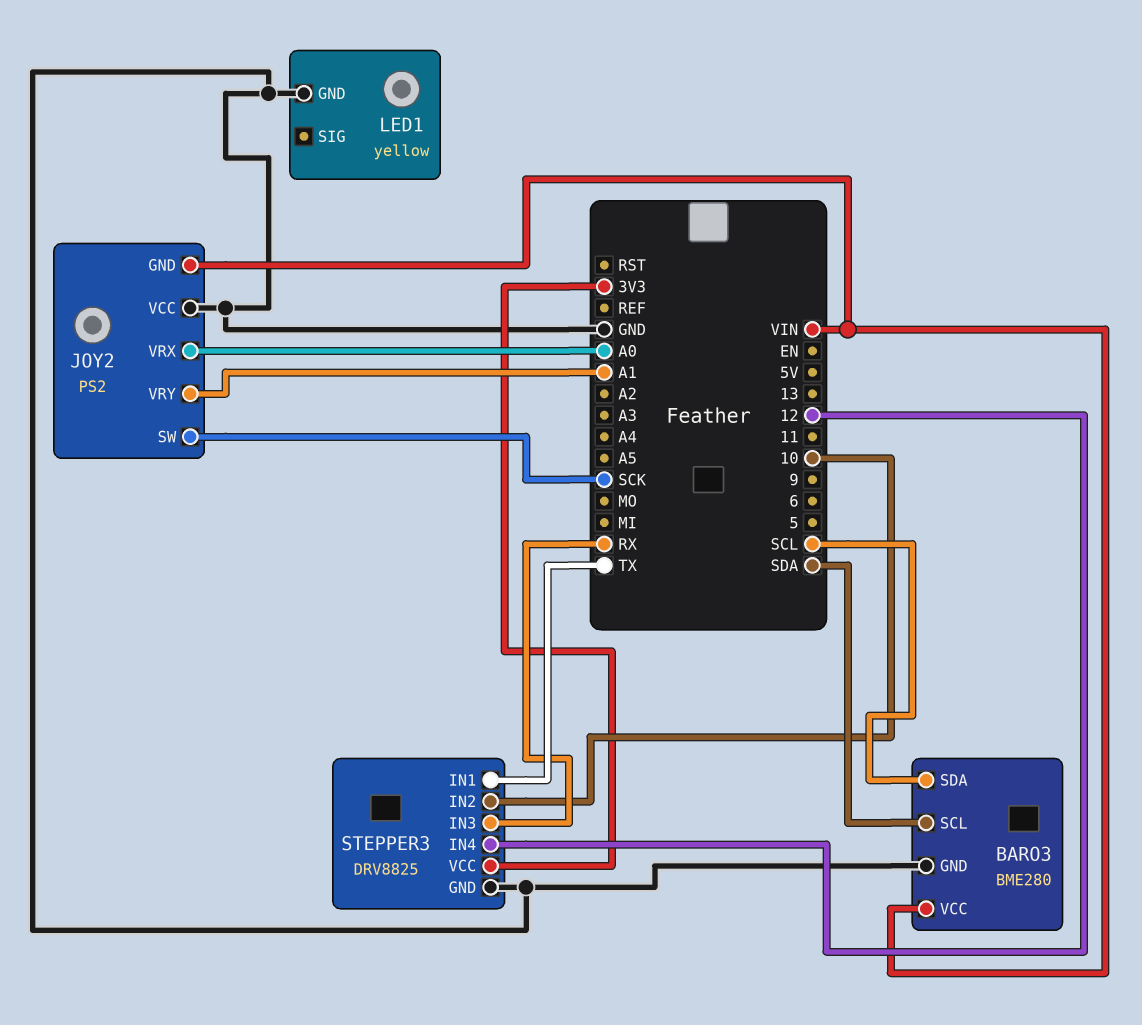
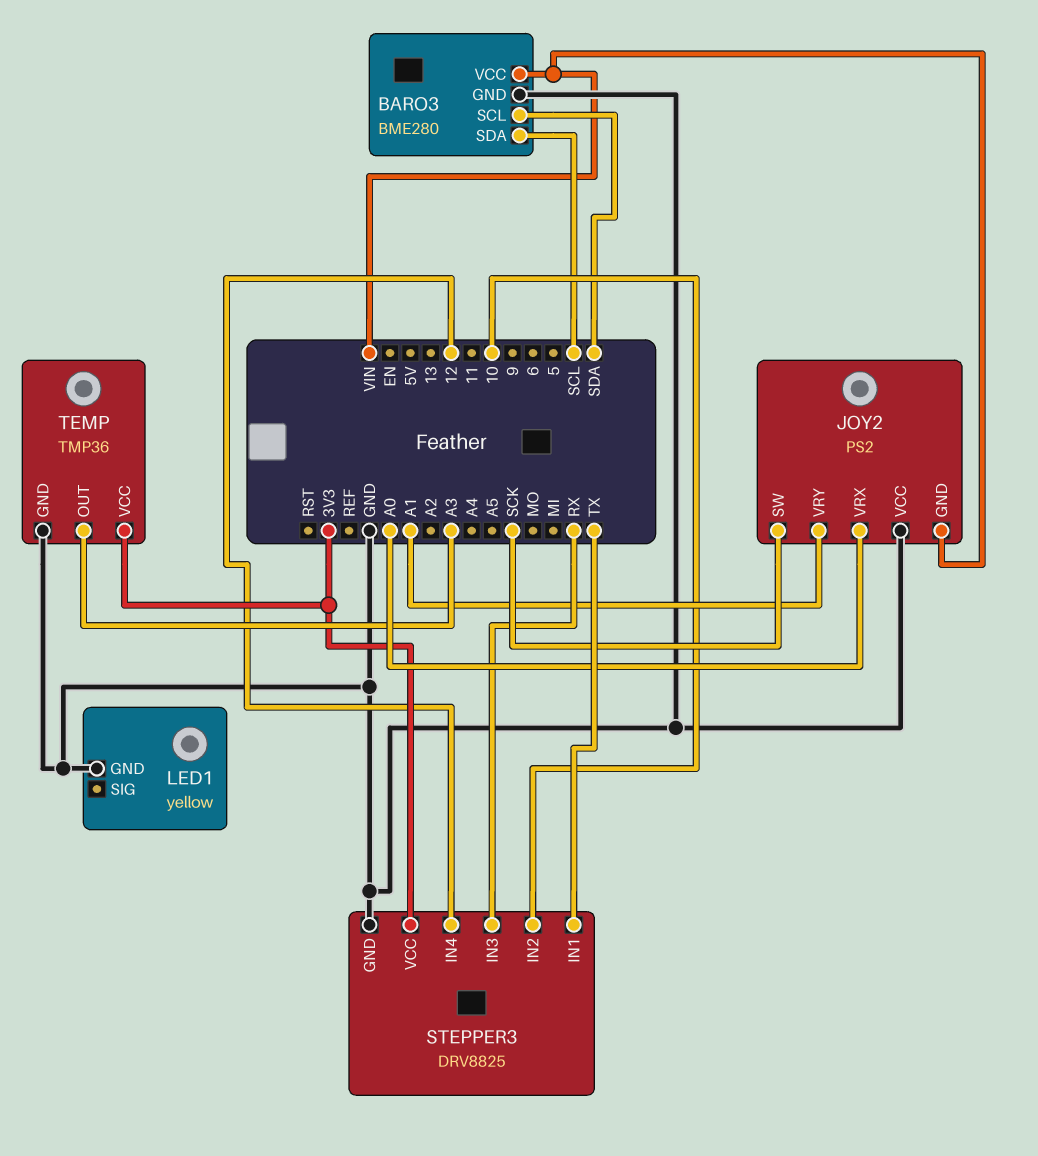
TEMP: none -> TMP36
TEMP pin GND: none -> GND
TEMP pin OUT: none -> A3
TEMP pin VCC: none -> 3V3

